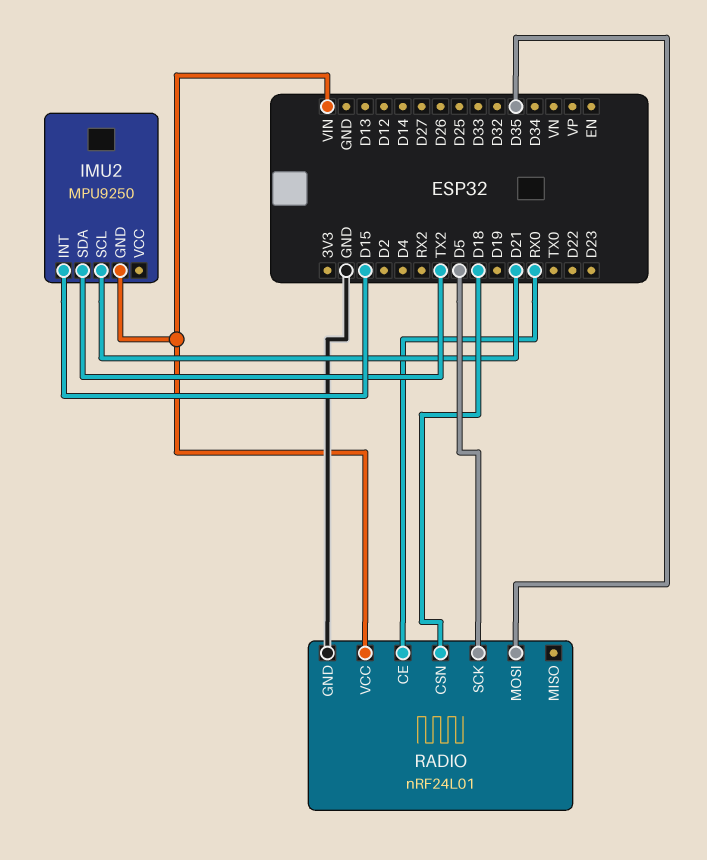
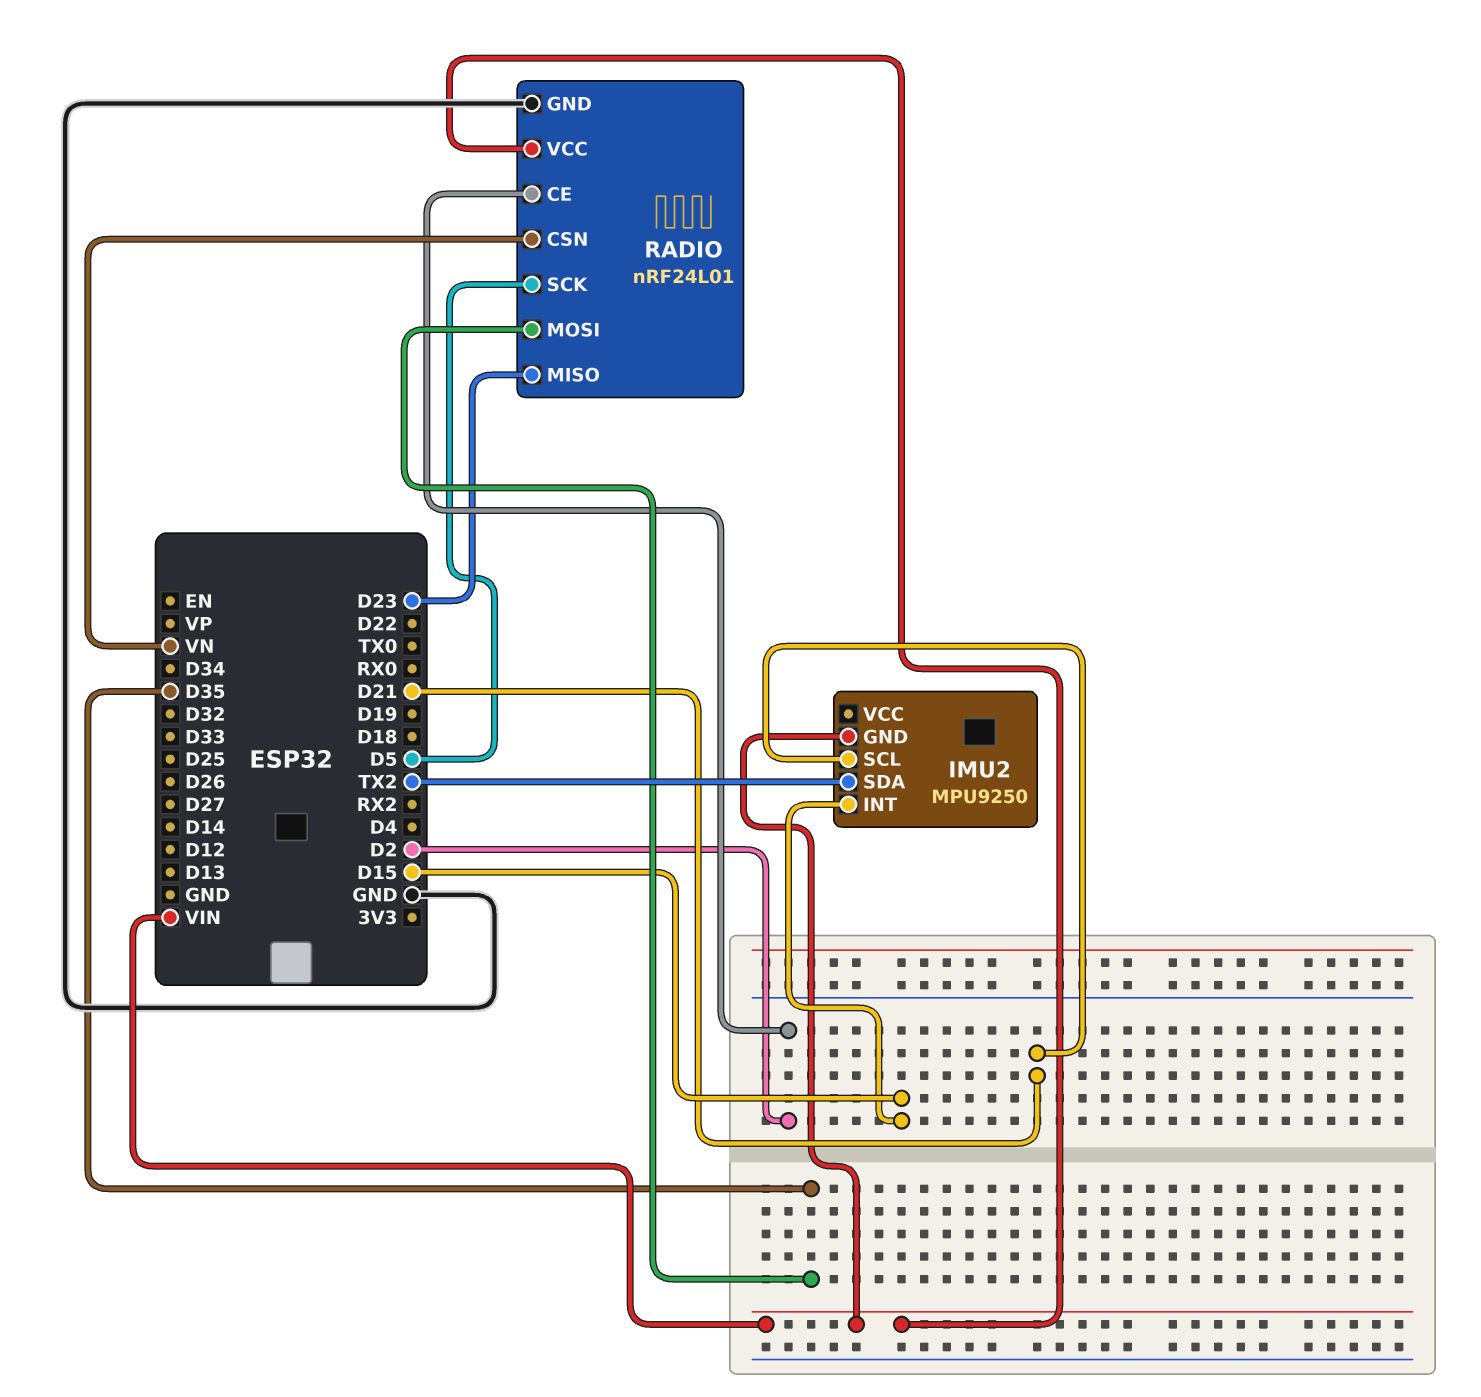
RADIO pin CE: RX0 -> D2
RADIO pin CSN: D18 -> VN
RADIO pin MISO: none -> D23

